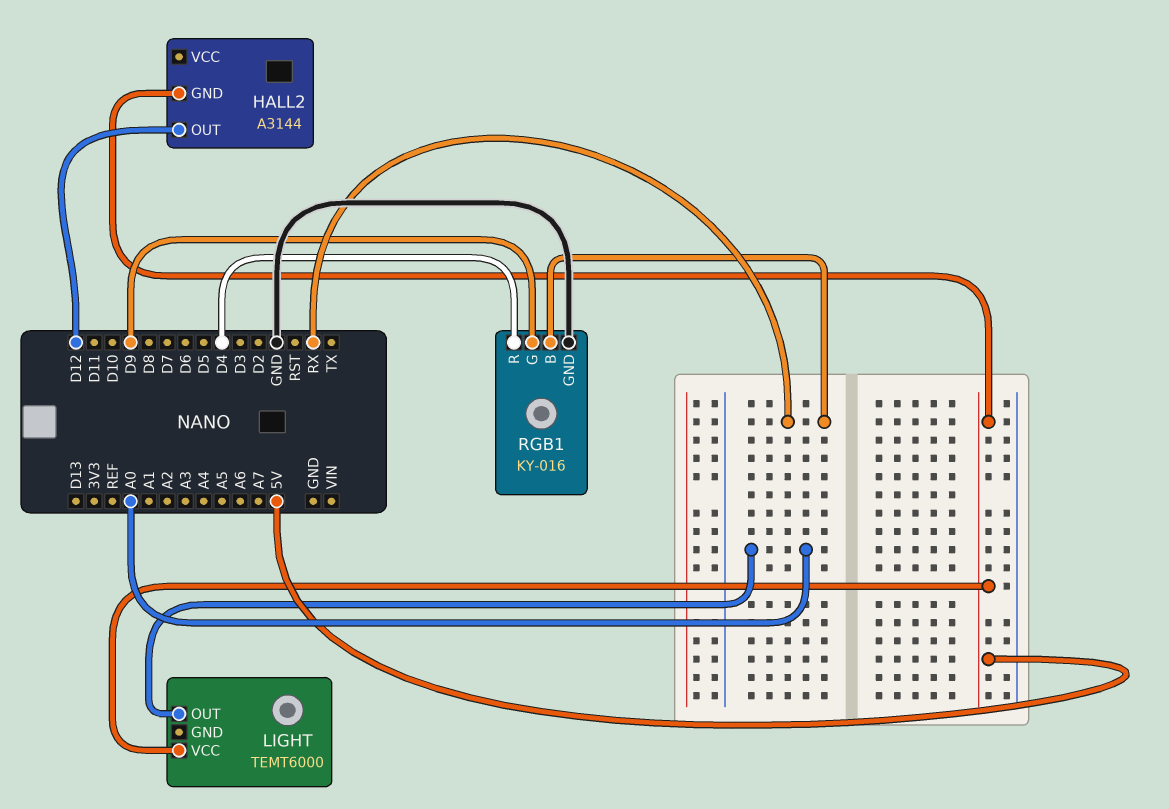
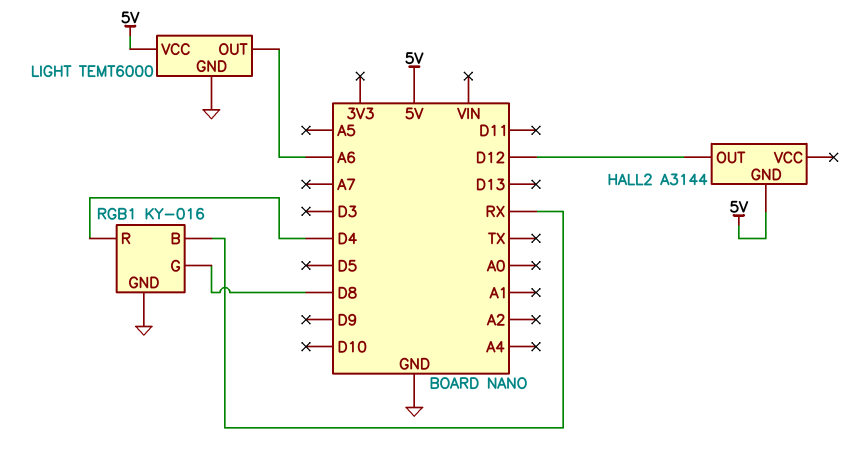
LIGHT pin GND: none -> GND
LIGHT pin OUT: A0 -> A6
RGB1 pin G: D9 -> D8

